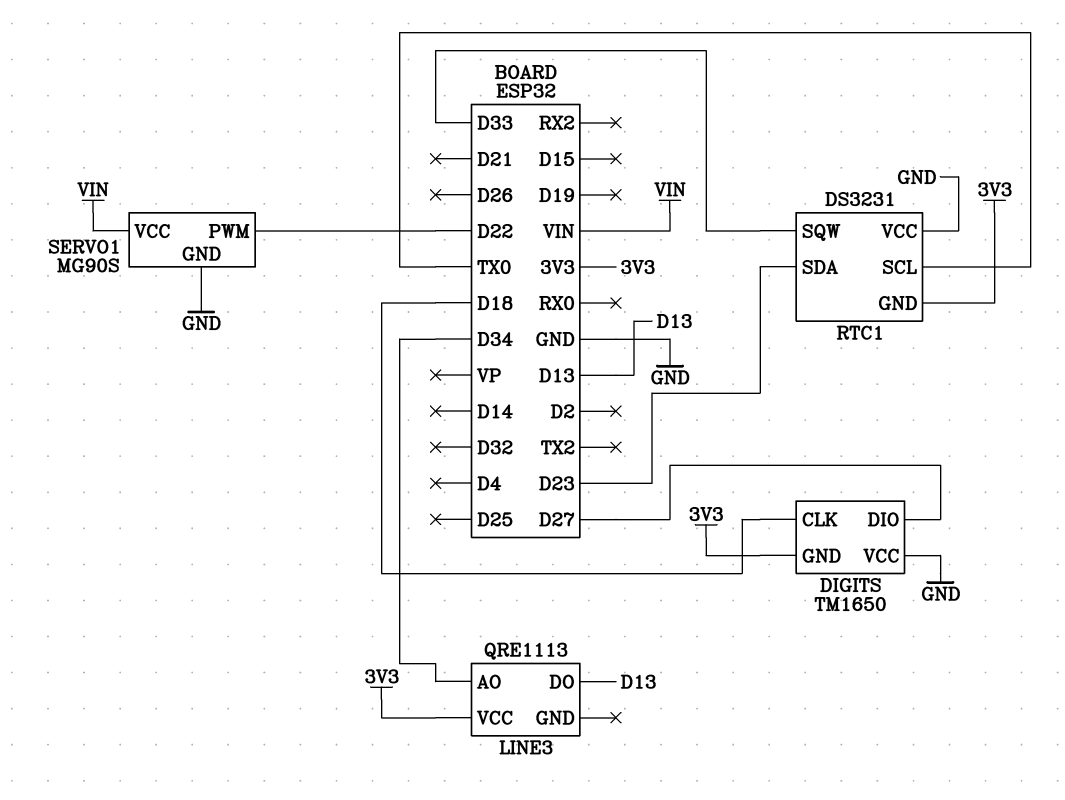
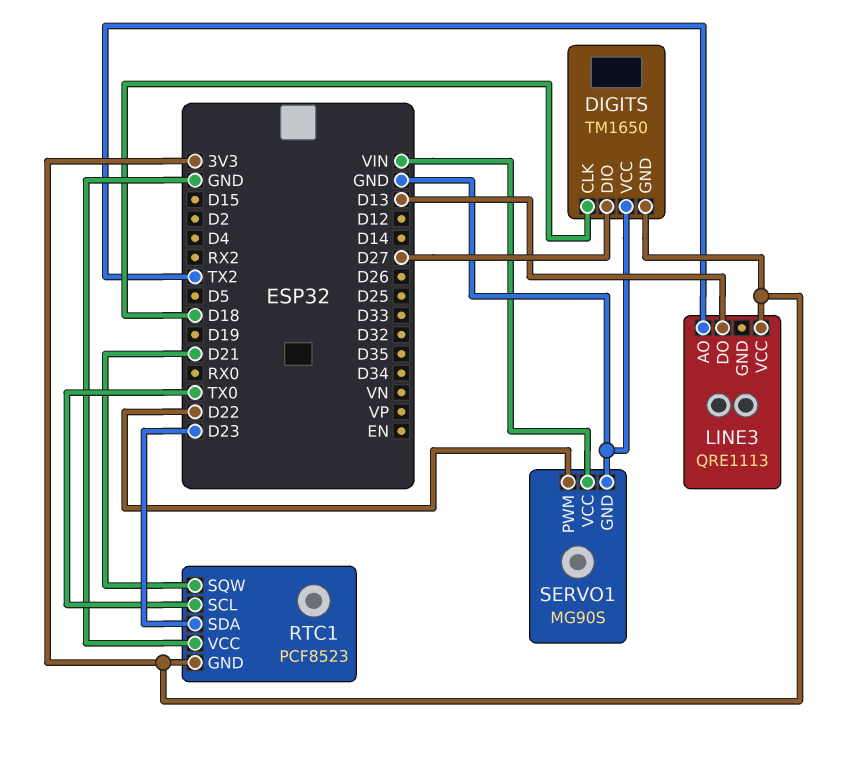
LINE3 pin AO: D34 -> TX2
RTC1: DS3231 -> PCF8523
RTC1 pin SQW: D33 -> D21

